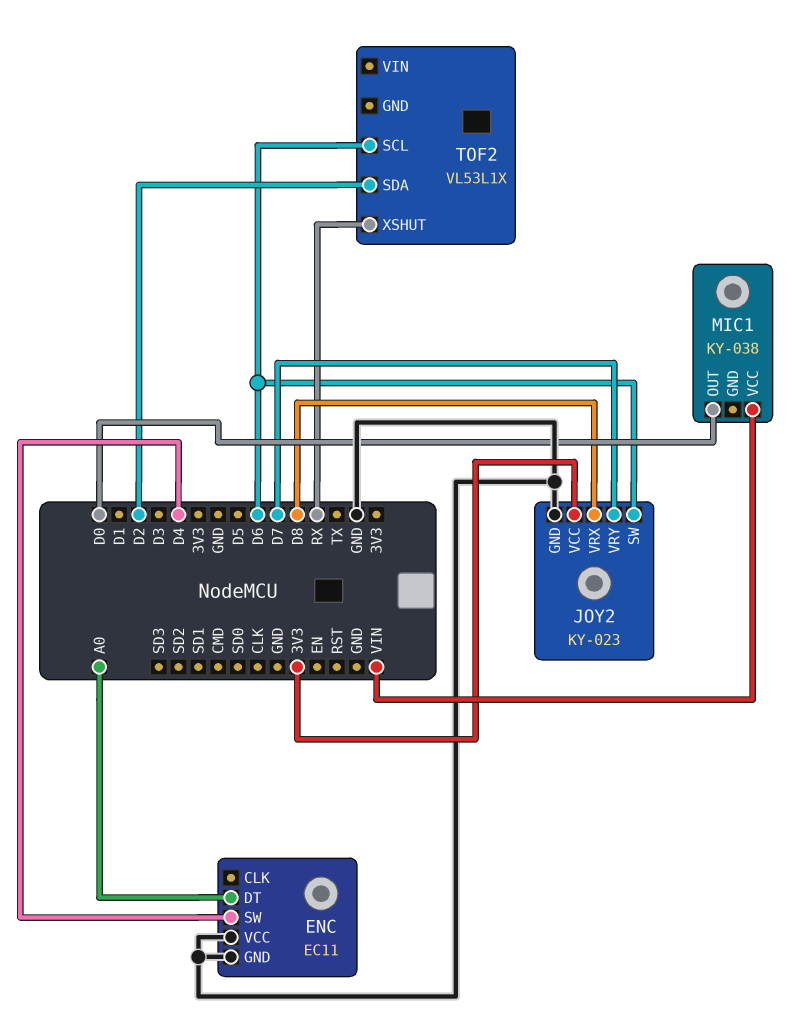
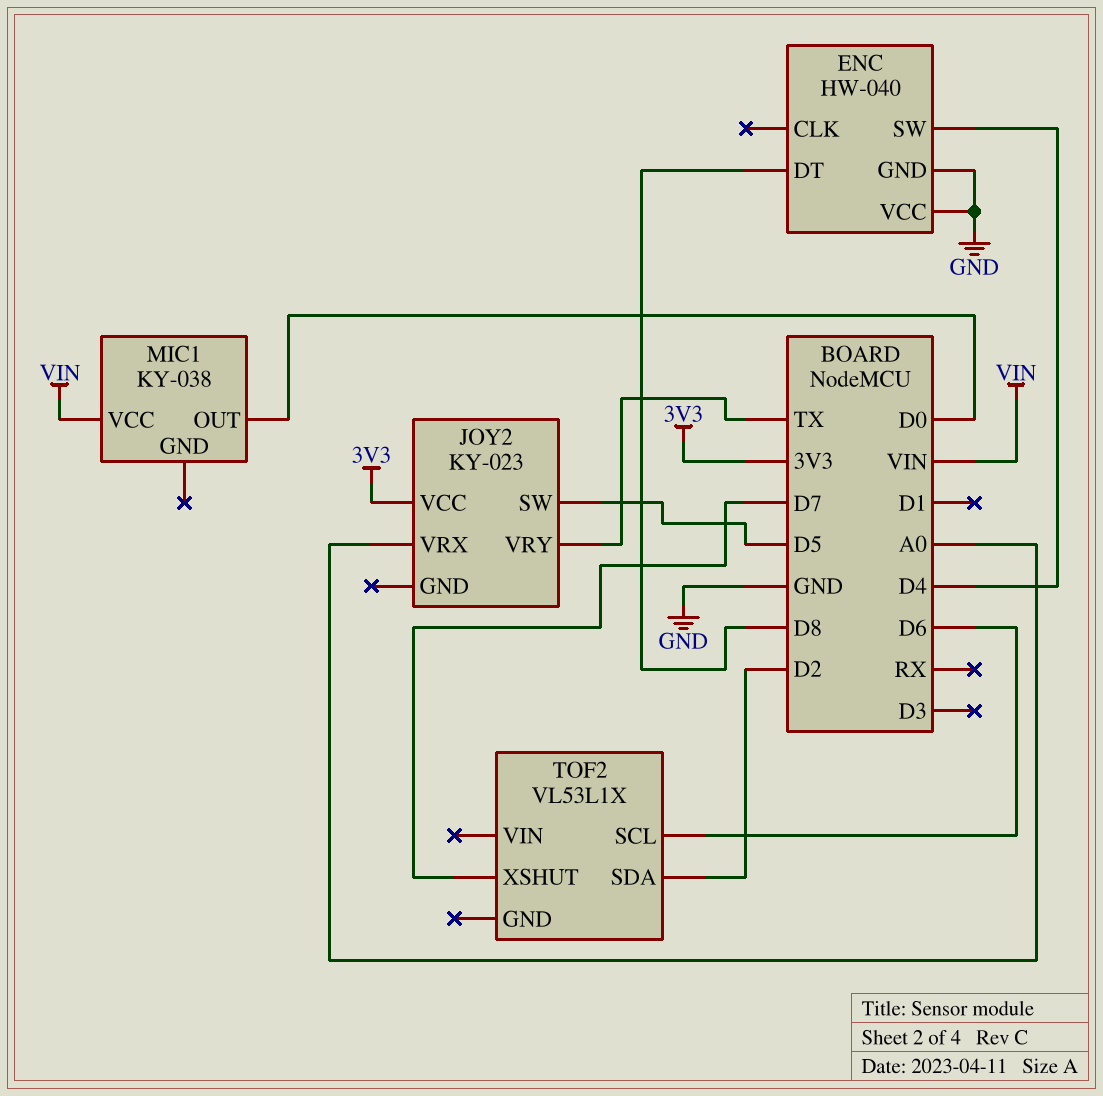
ENC: EC11 -> HW-040
ENC pin DT: A0 -> D8
JOY2 pin GND: GND -> none
JOY2 pin SW: D6 -> D5
JOY2 pin VRX: D8 -> A0
JOY2 pin VRY: D7 -> TX
TOF2 pin XSHUT: RX -> D7

